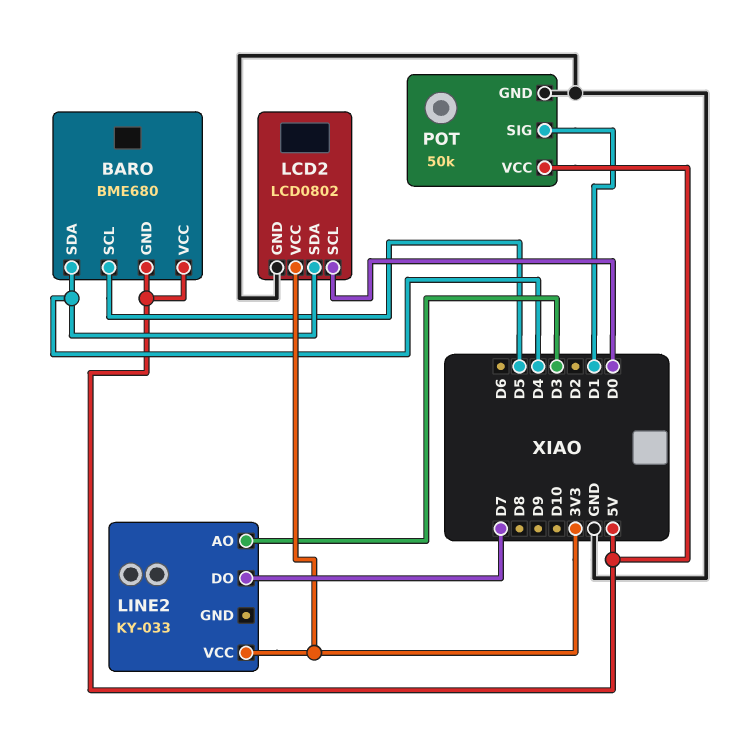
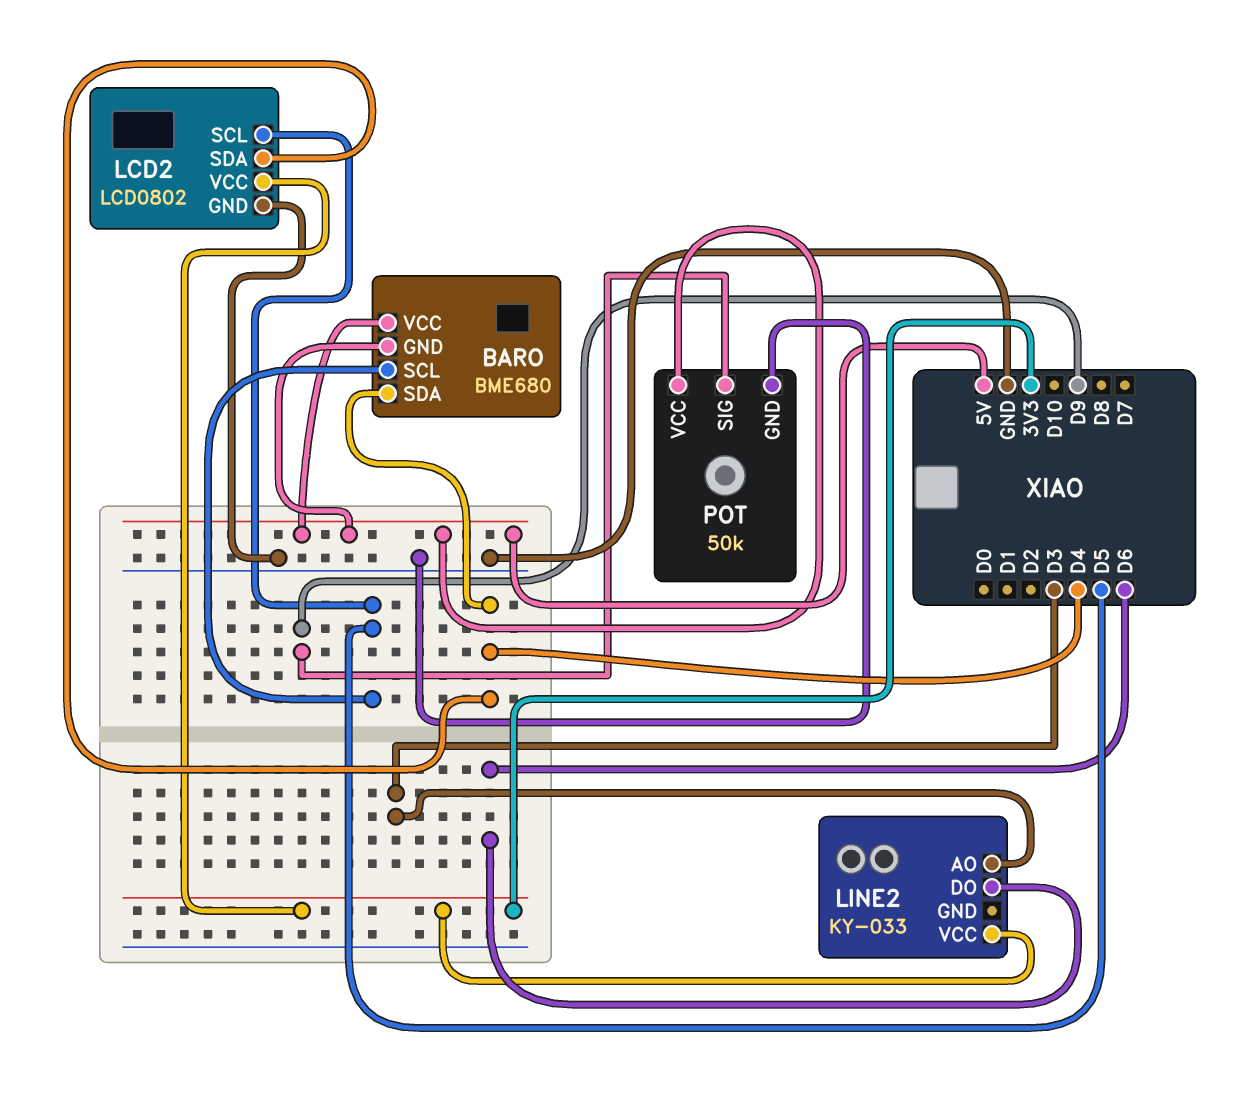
LCD2 pin SCL: D0 -> D5
LINE2 pin DO: D7 -> D6
POT pin SIG: D1 -> D9

